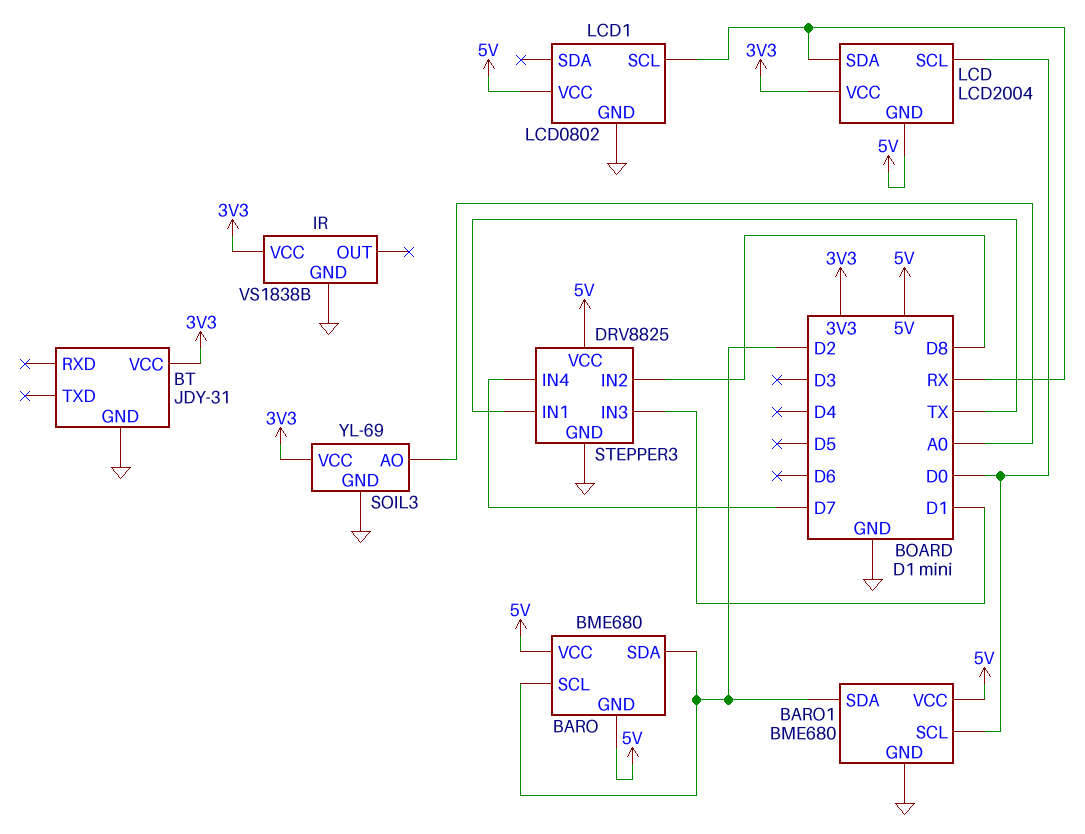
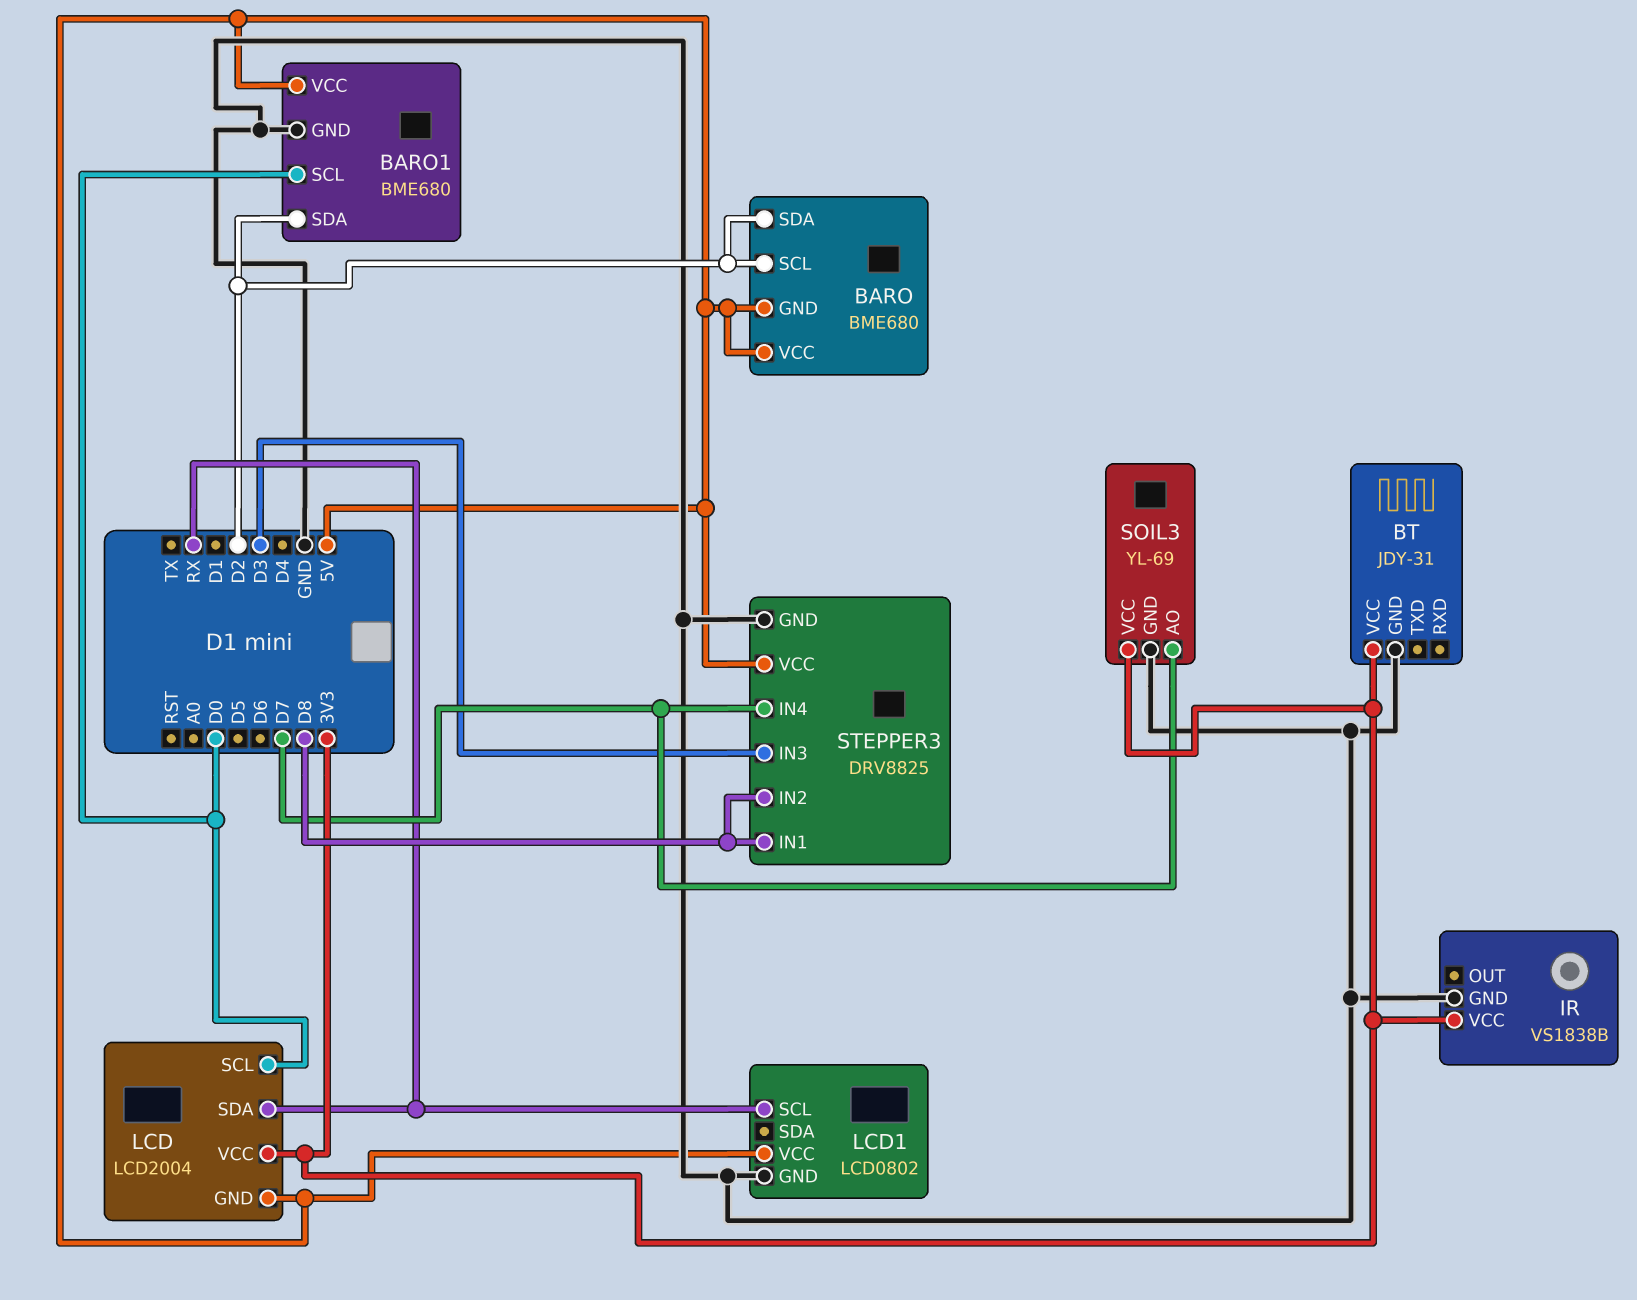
SOIL3 pin AO: A0 -> D7
STEPPER3 pin IN1: TX -> D8
STEPPER3 pin IN3: D1 -> D3

